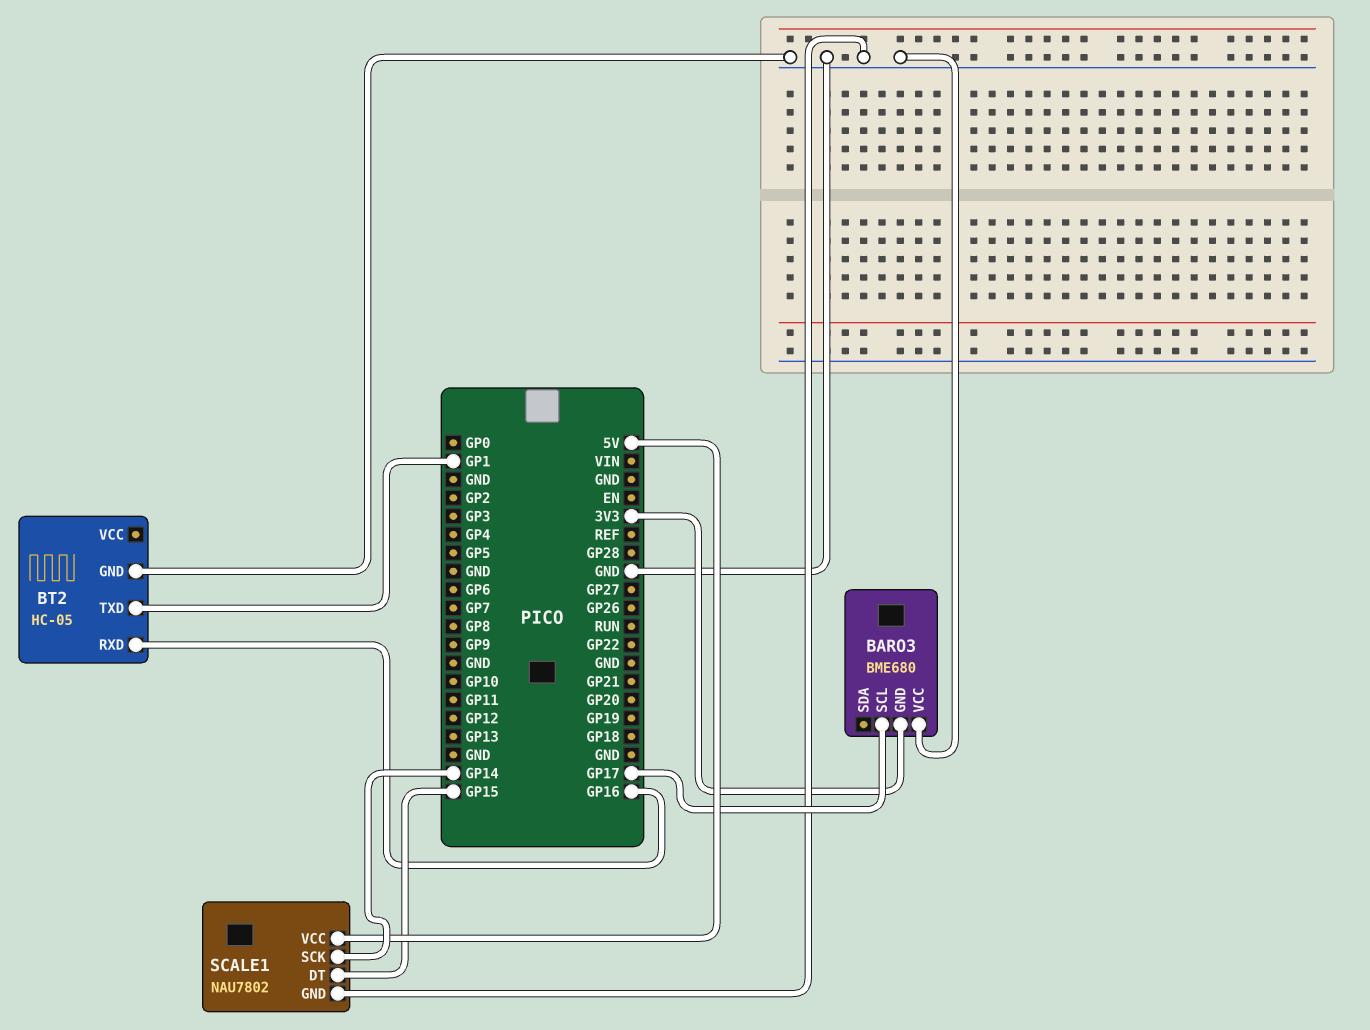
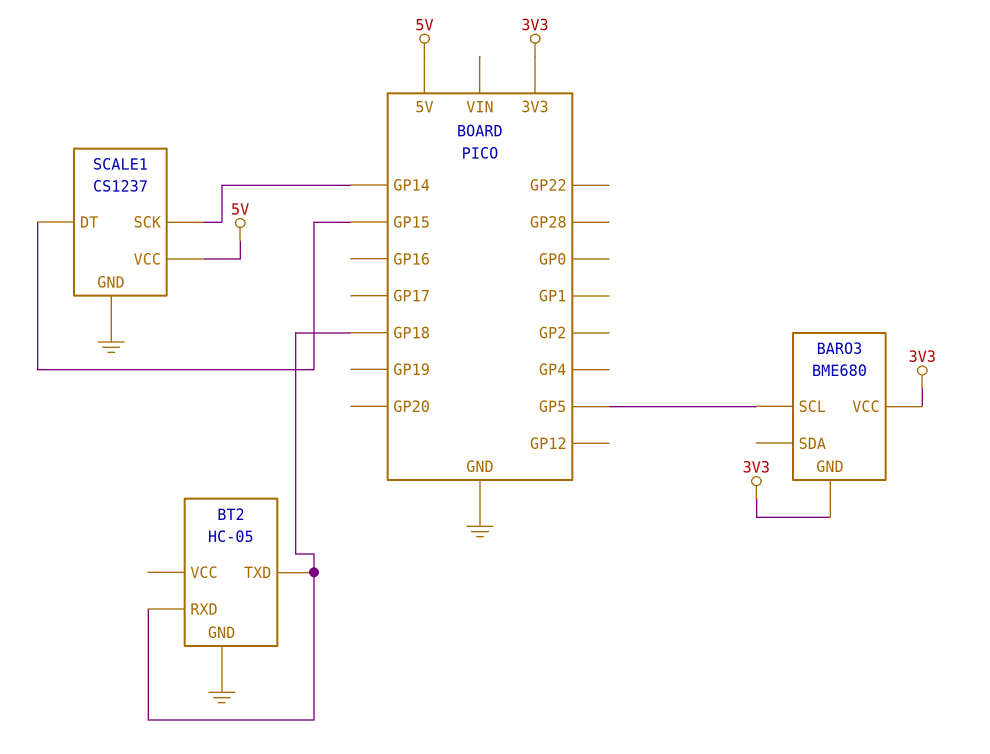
BARO3 pin SCL: GP17 -> GP5
BARO3 pin VCC: GND -> 3V3
BT2 pin RXD: GP16 -> GP18
BT2 pin TXD: GP1 -> GP18
SCALE1: NAU7802 -> CS1237

